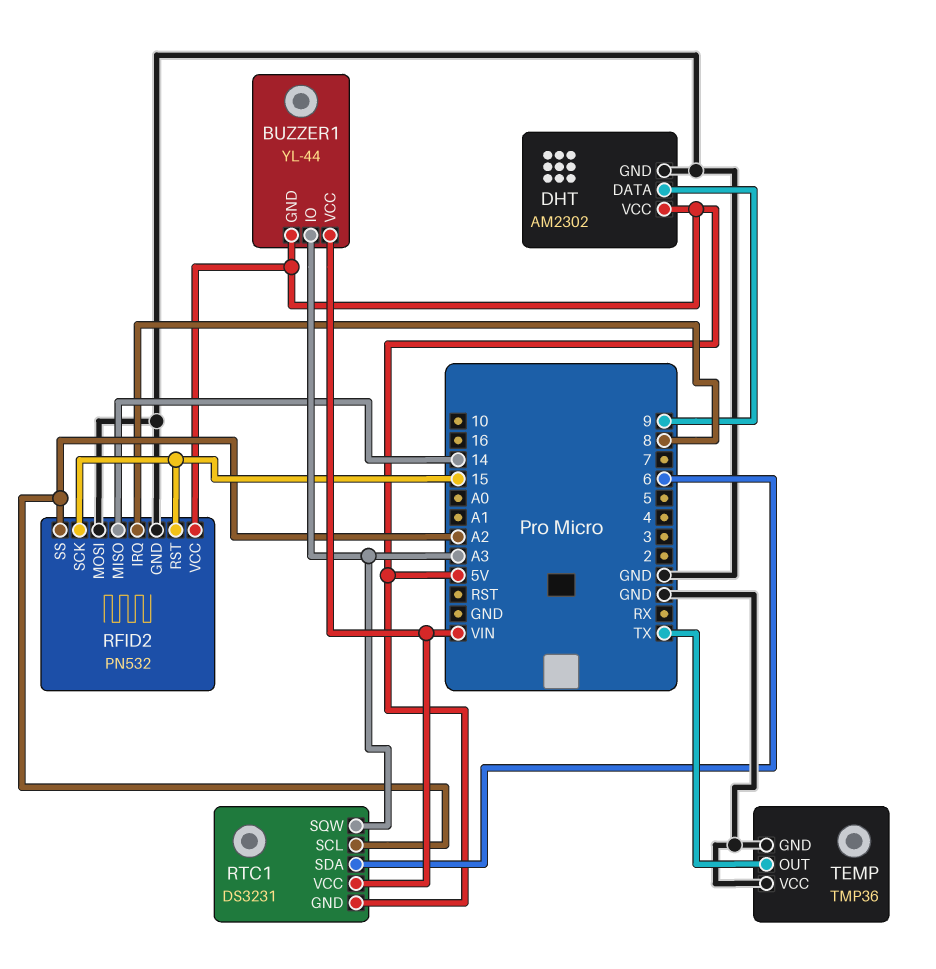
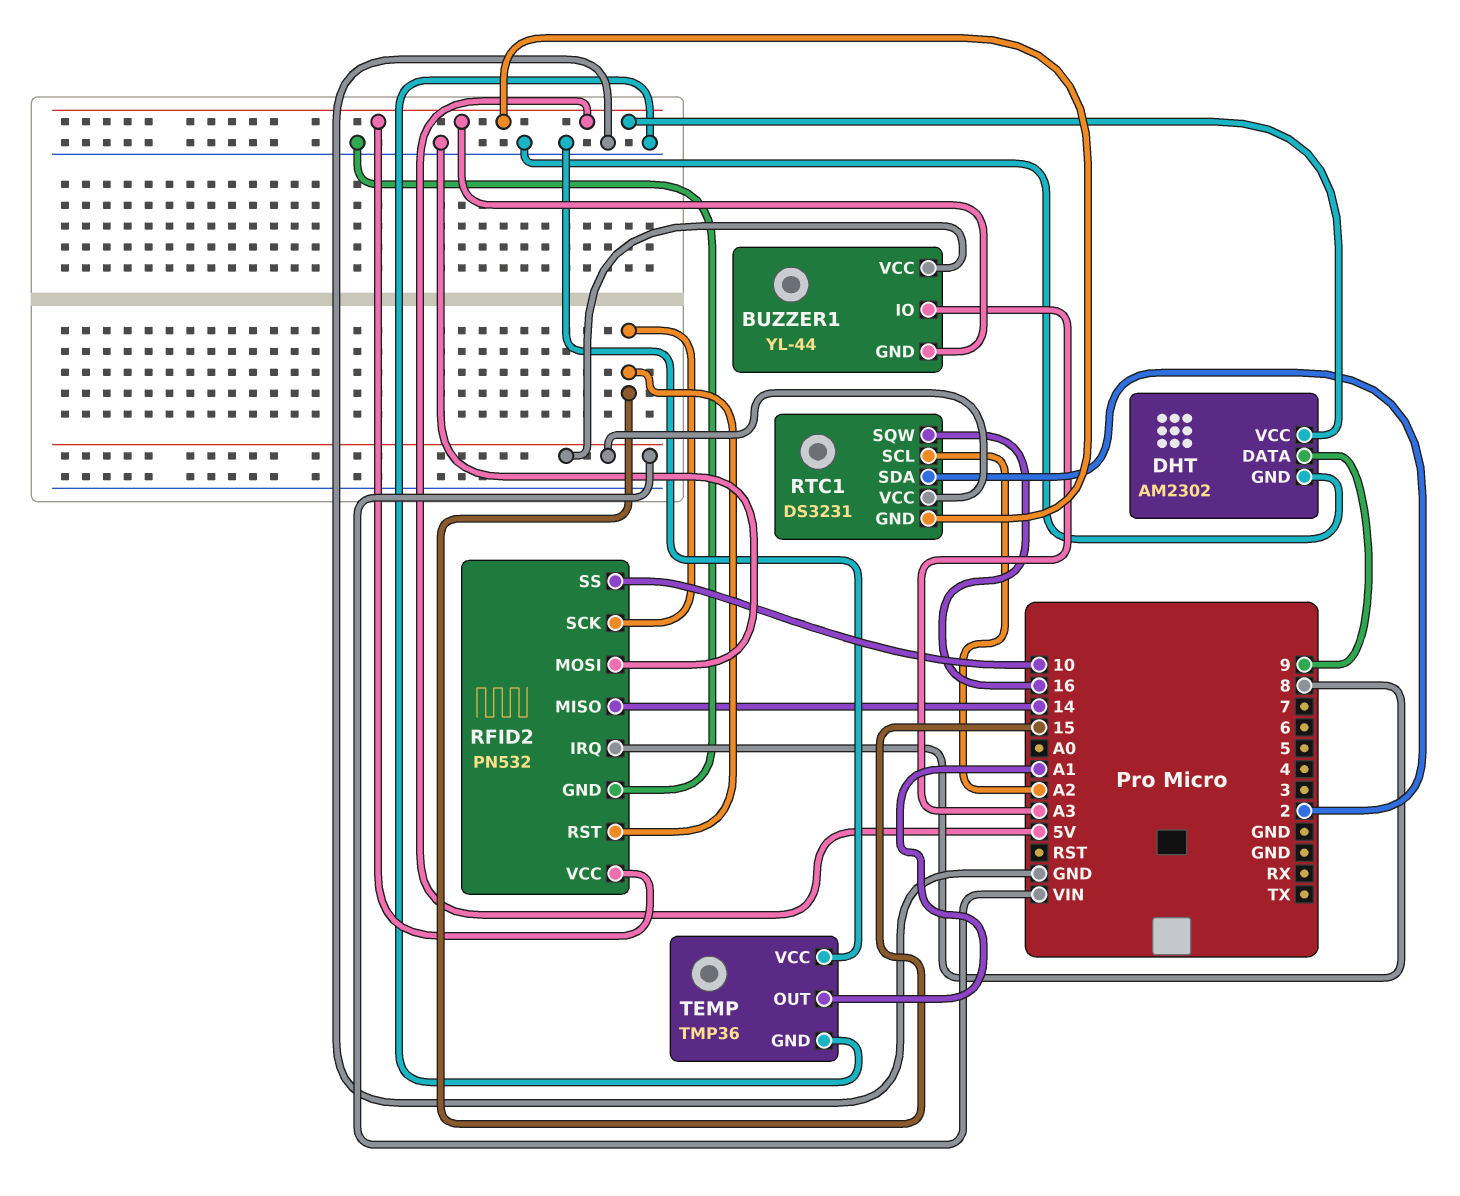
RFID2 pin SS: A2 -> 10
RTC1 pin SDA: 6 -> 2
RTC1 pin SQW: A3 -> 16
TEMP pin OUT: TX -> A1

